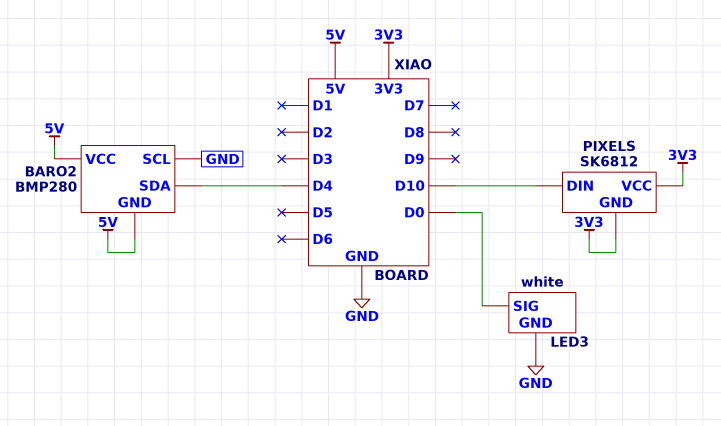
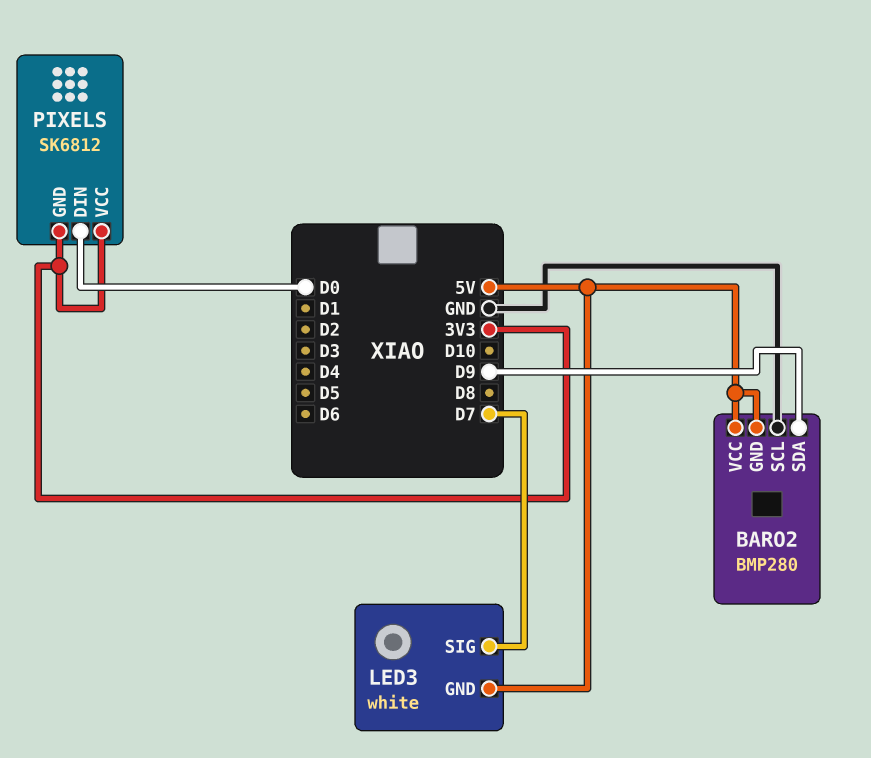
BARO2 pin SDA: D4 -> D9
LED3 pin GND: GND -> 5V
LED3 pin SIG: D0 -> D7
PIXELS pin DIN: D10 -> D0

